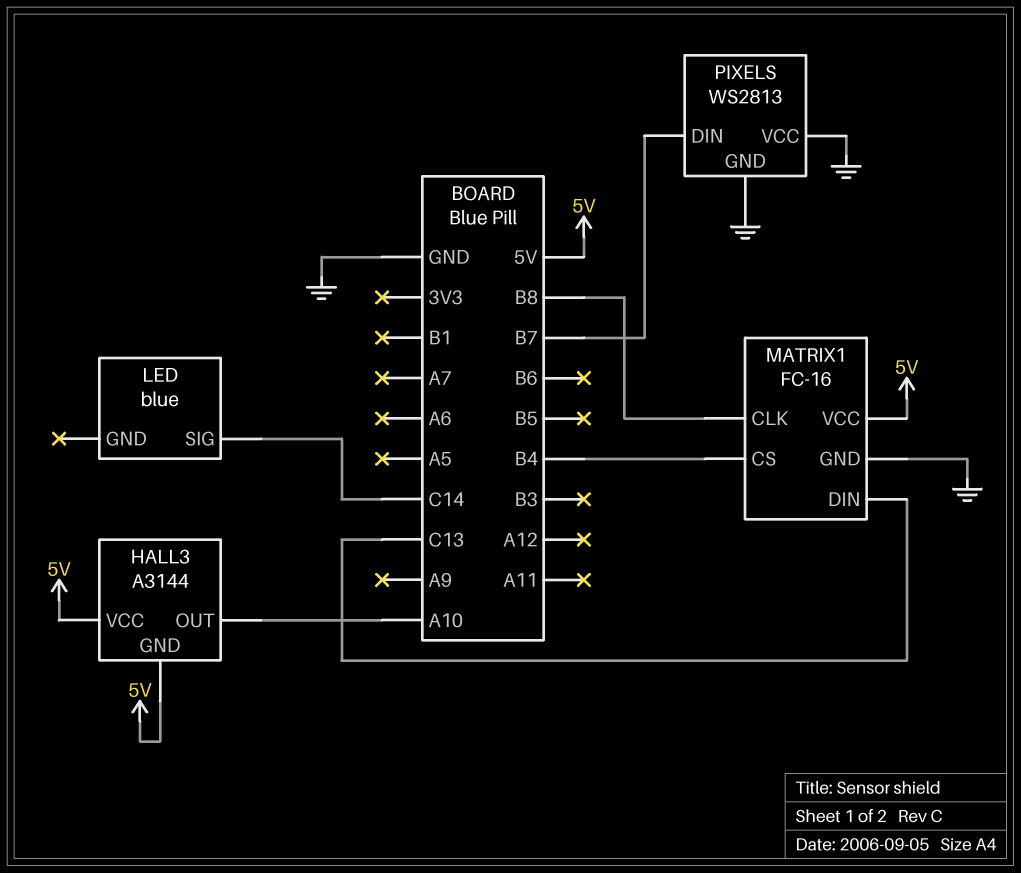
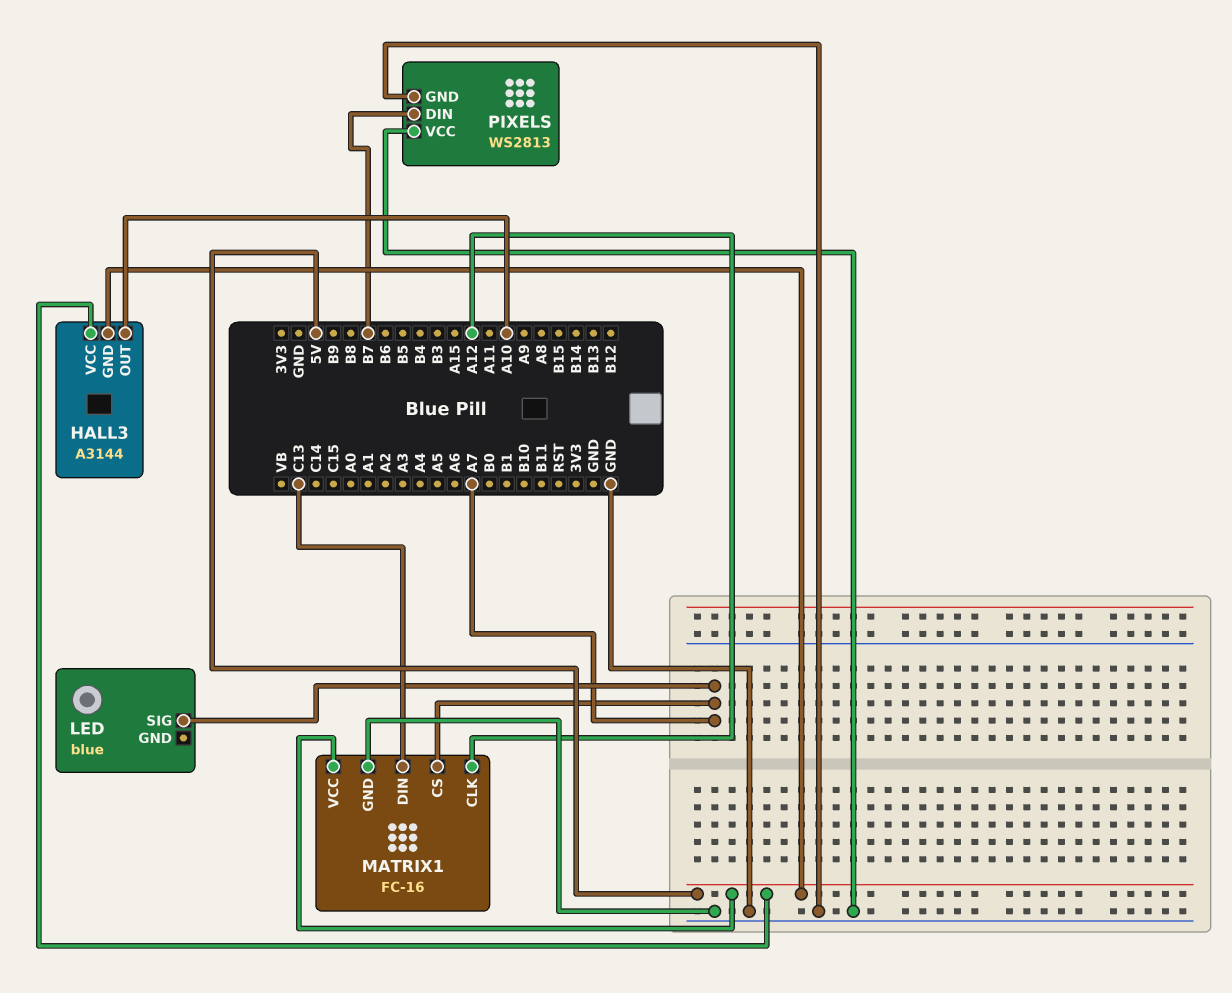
LED pin SIG: C14 -> A7
MATRIX1 pin CLK: B8 -> A12
MATRIX1 pin CS: B4 -> A7

